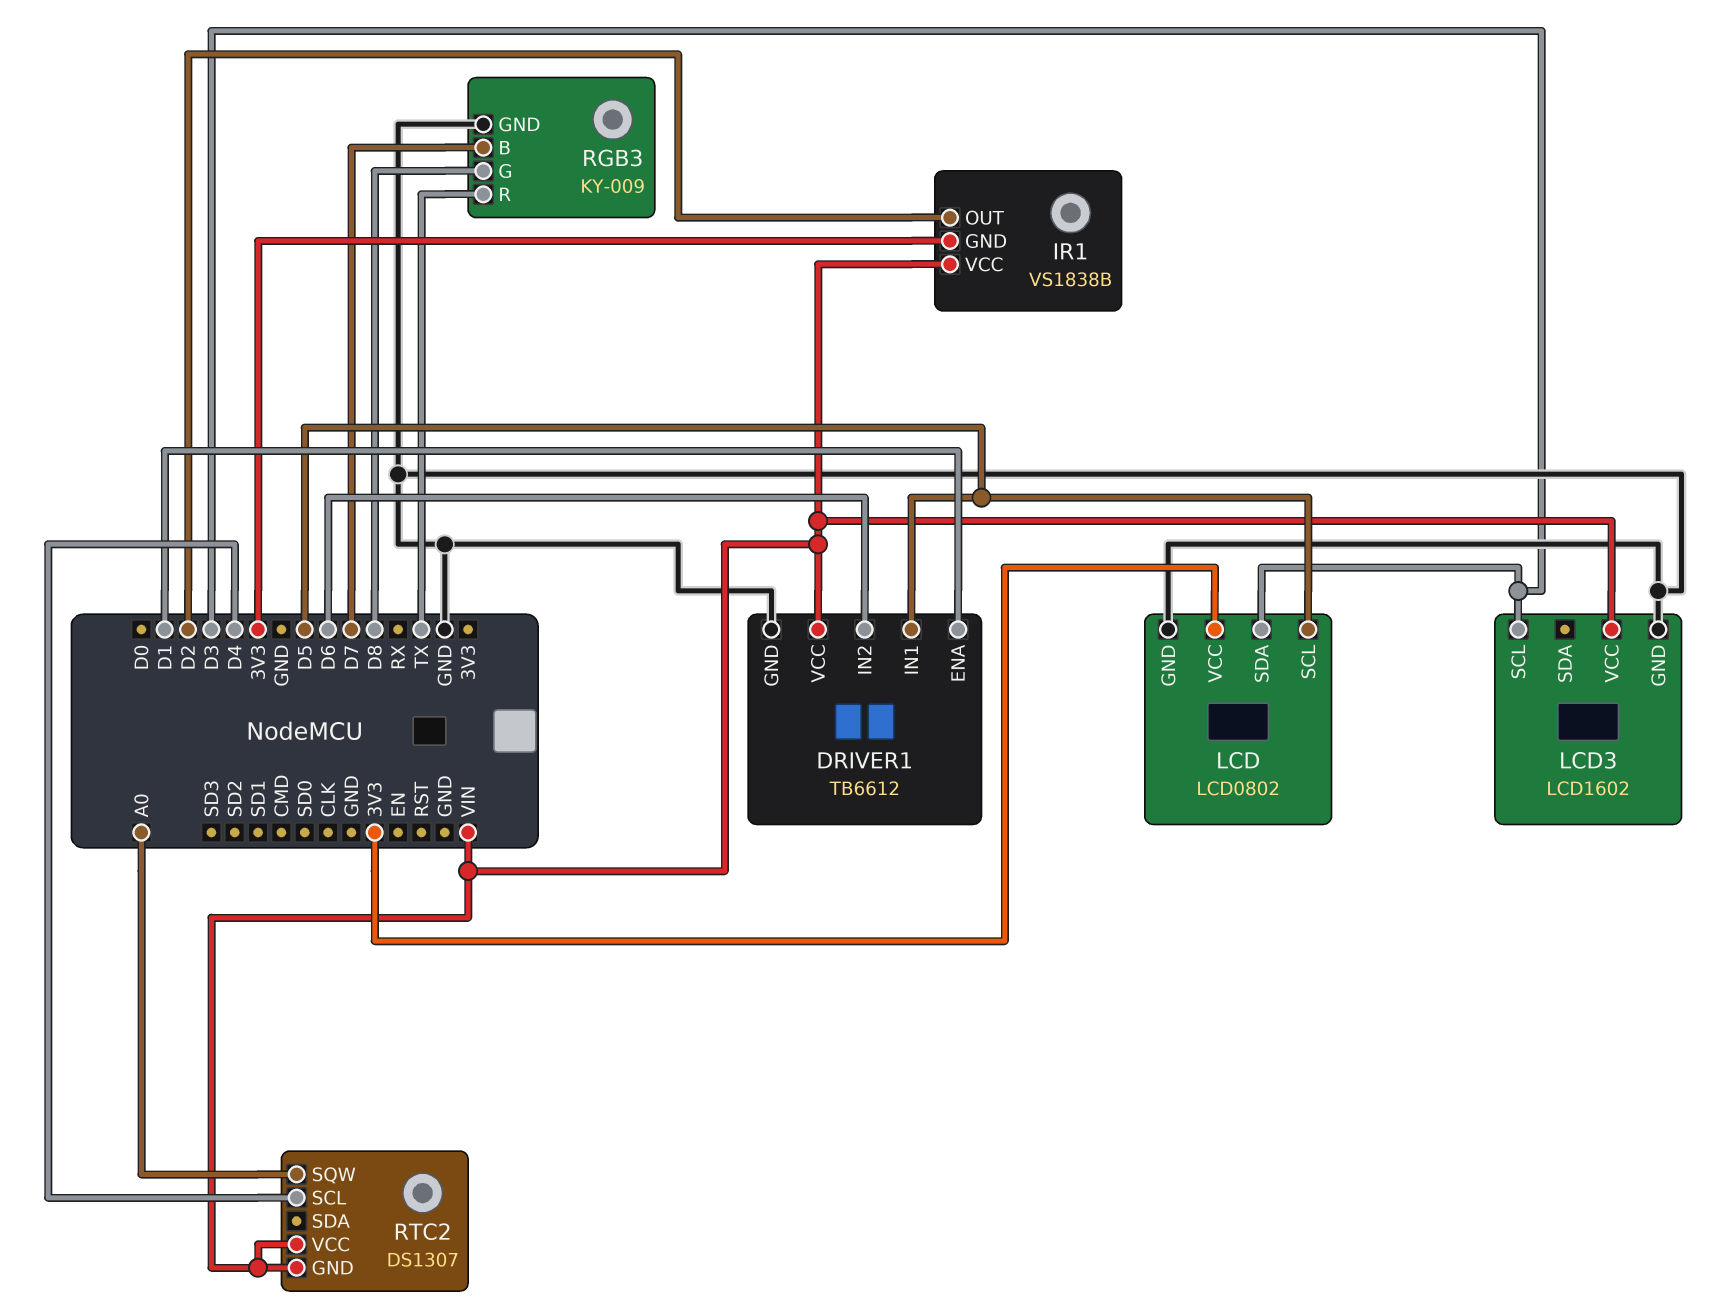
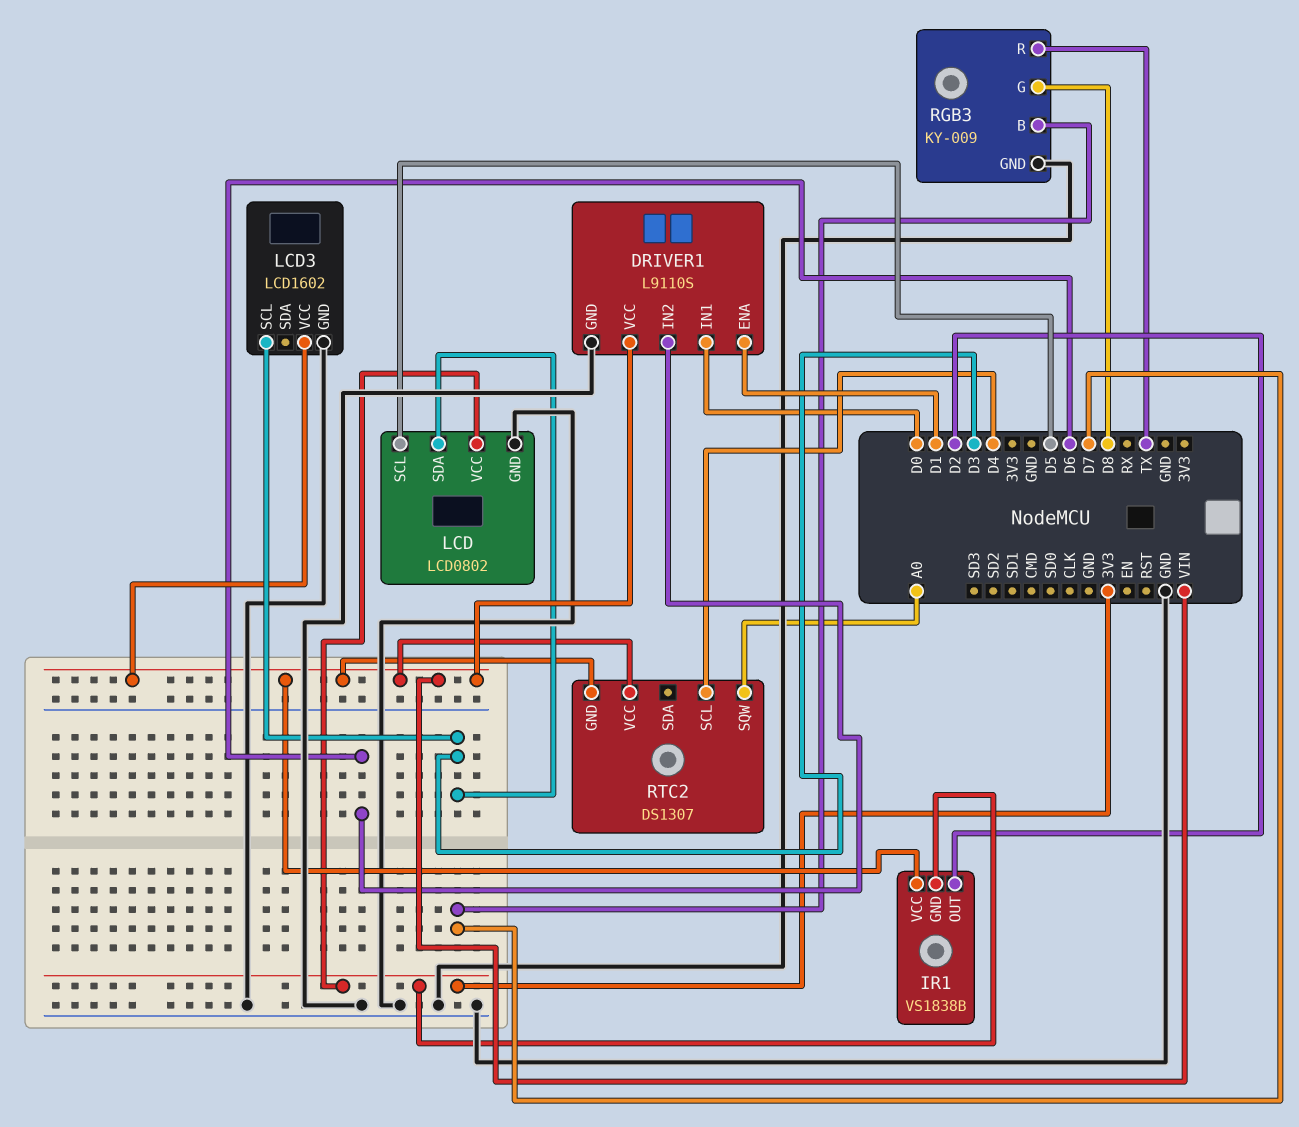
DRIVER1: TB6612 -> L9110S
DRIVER1 pin IN1: D5 -> D0

